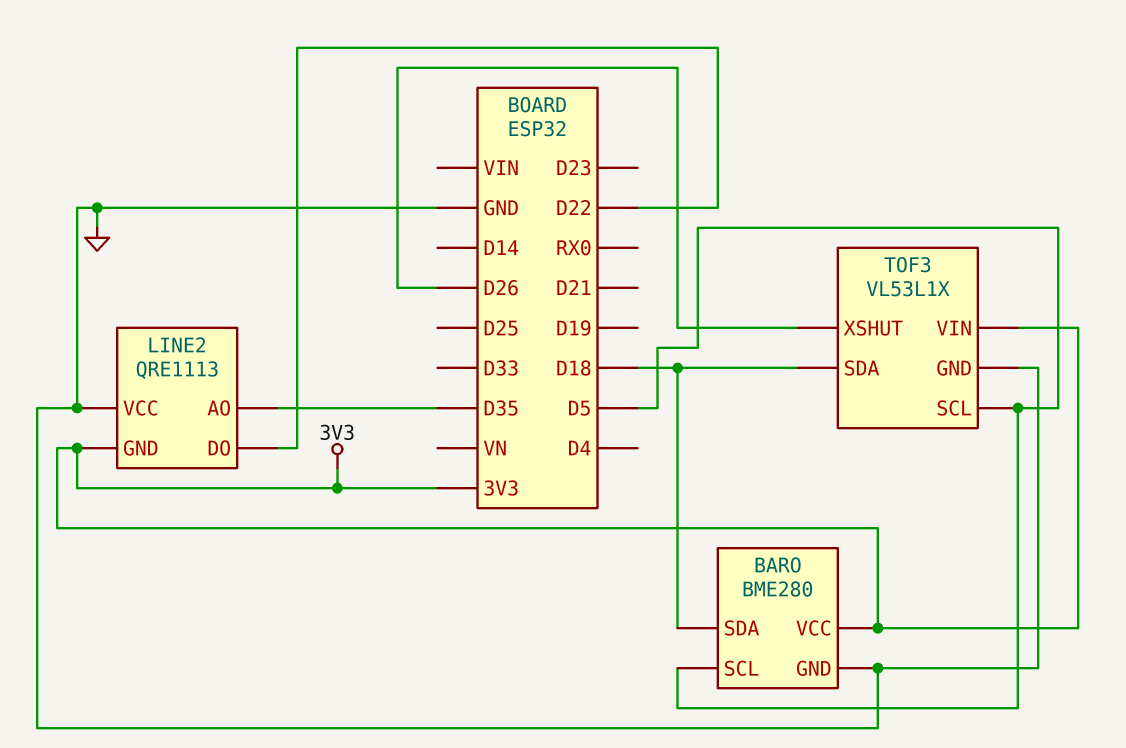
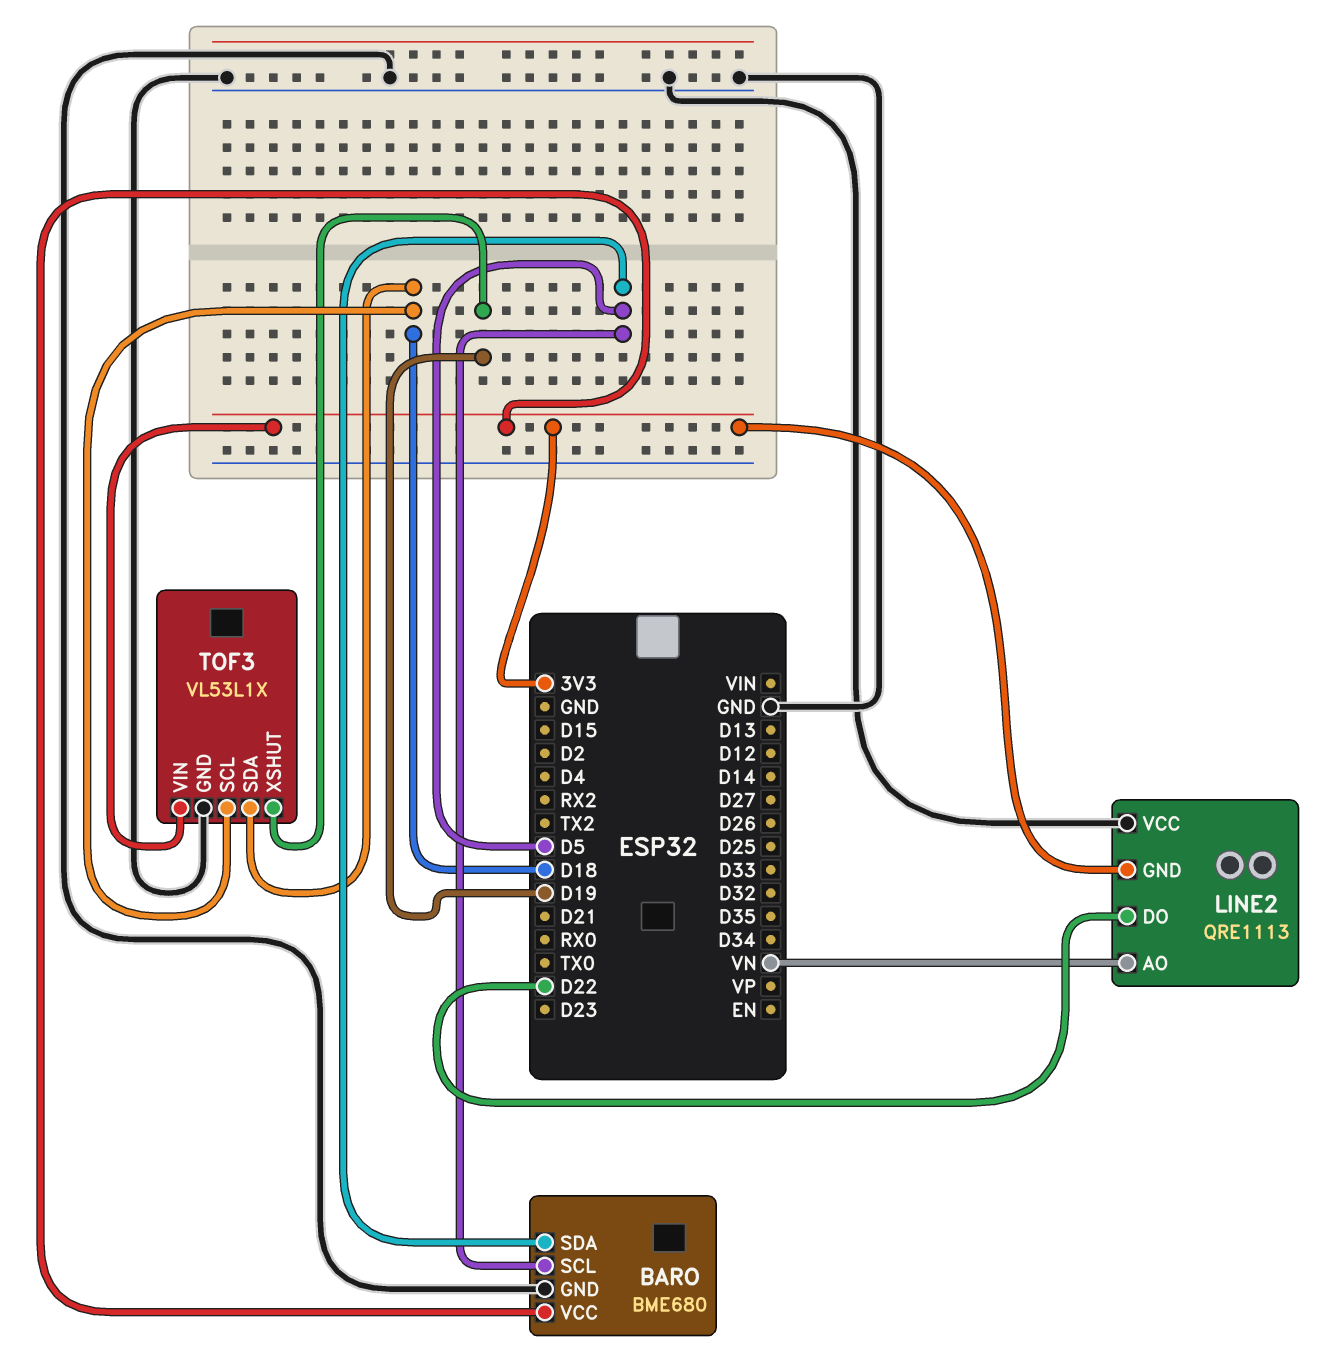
BARO: BME280 -> BME680
BARO pin SDA: D18 -> D5
LINE2 pin AO: D35 -> VN
TOF3 pin SCL: D5 -> D18
TOF3 pin XSHUT: D26 -> D19

